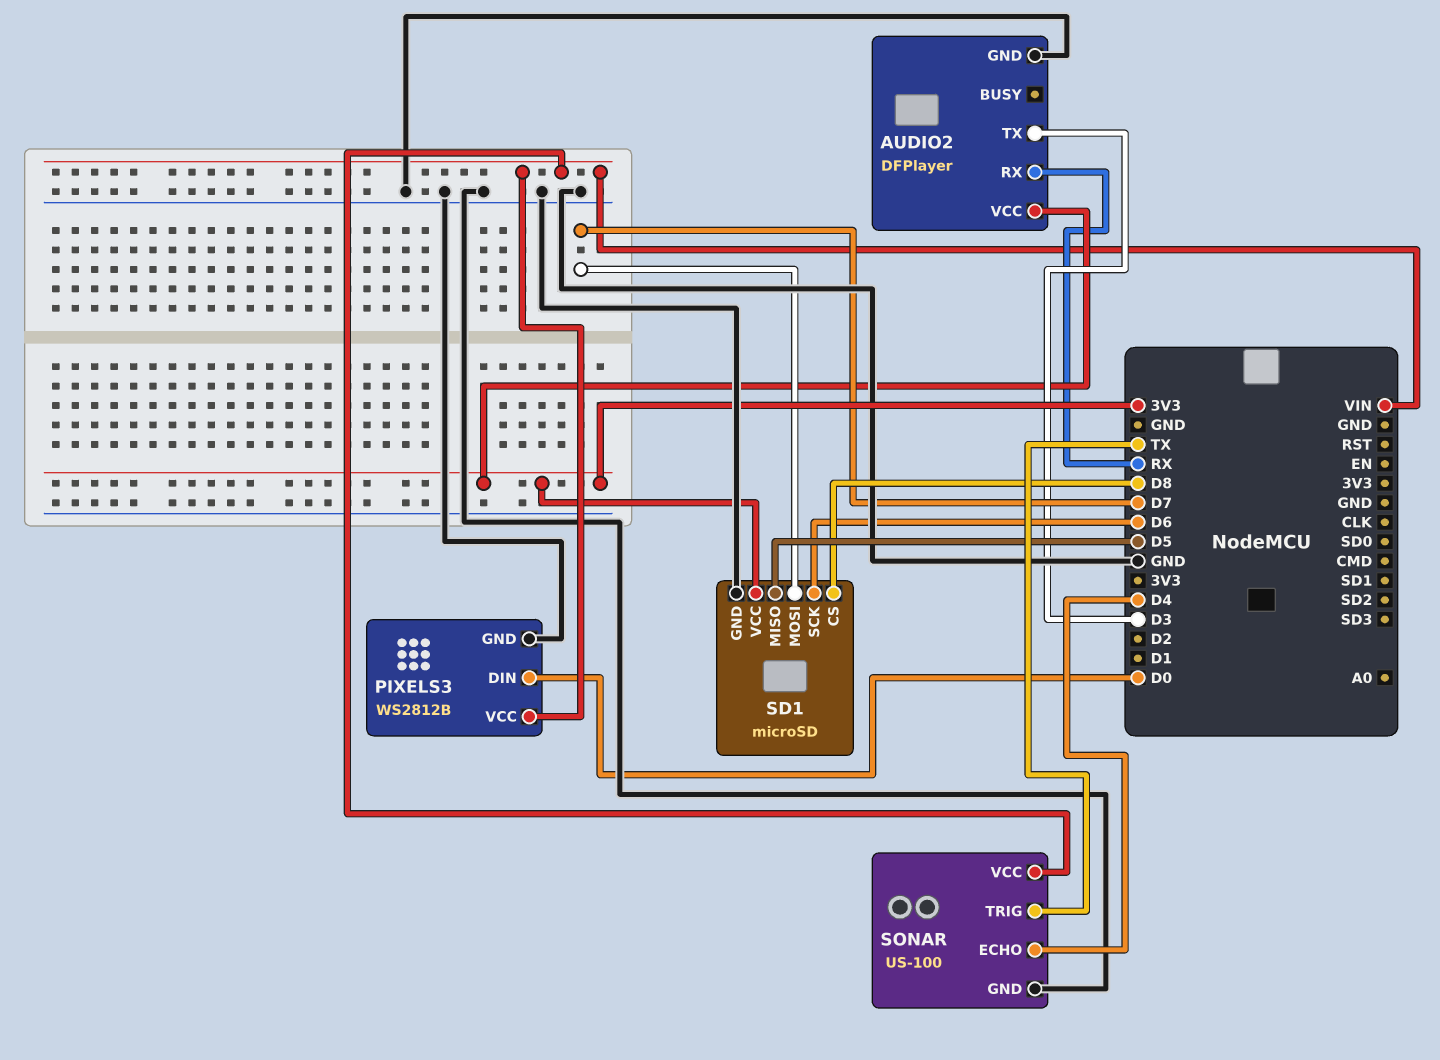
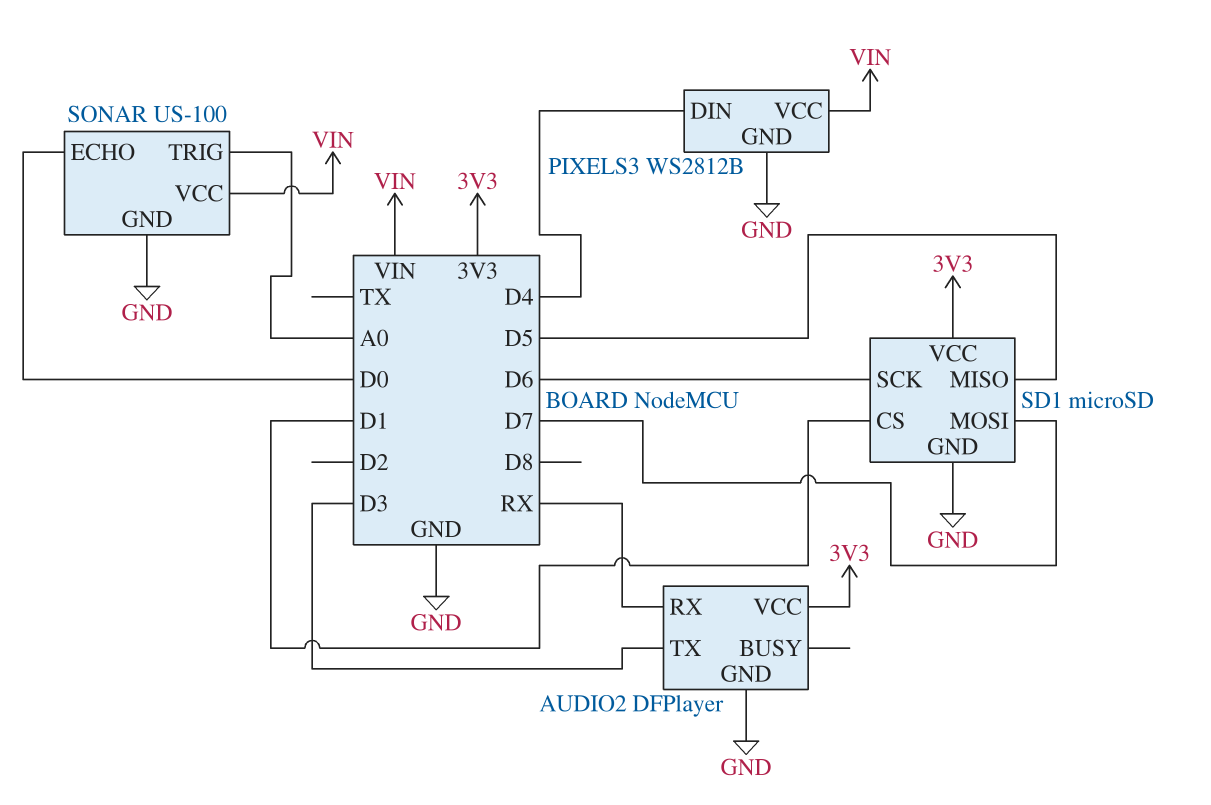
PIXELS3 pin DIN: D0 -> D4
SD1 pin CS: D8 -> D1
SONAR pin ECHO: D4 -> D0
SONAR pin TRIG: TX -> A0

